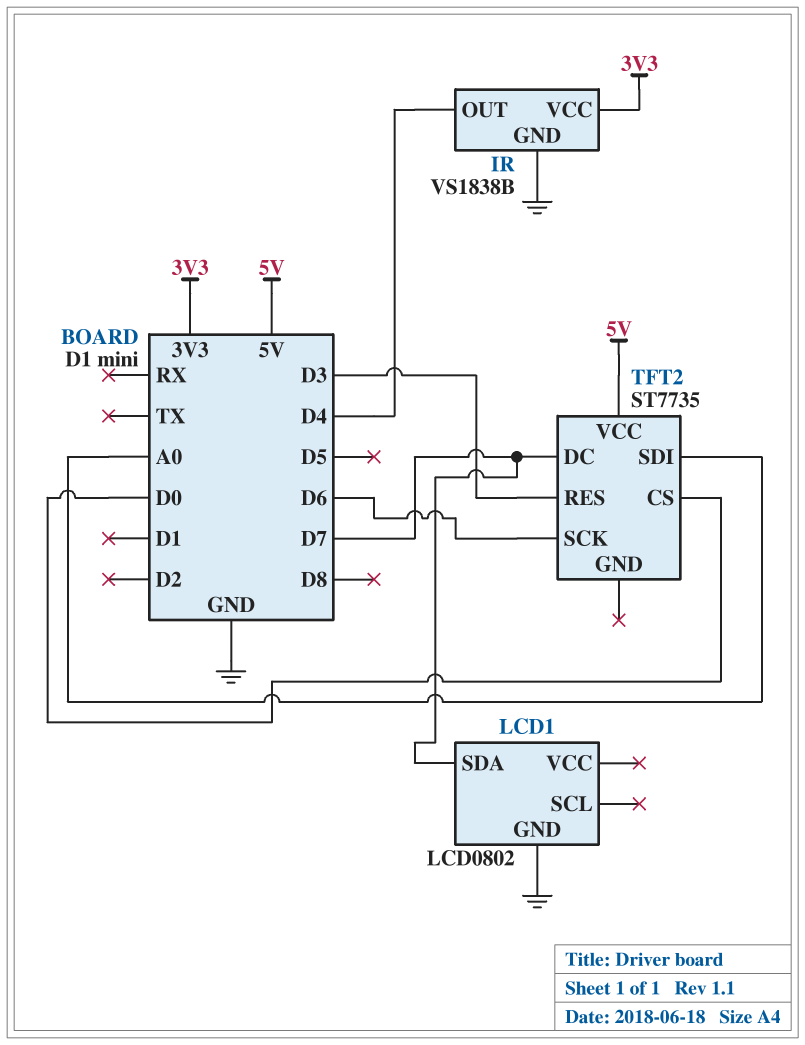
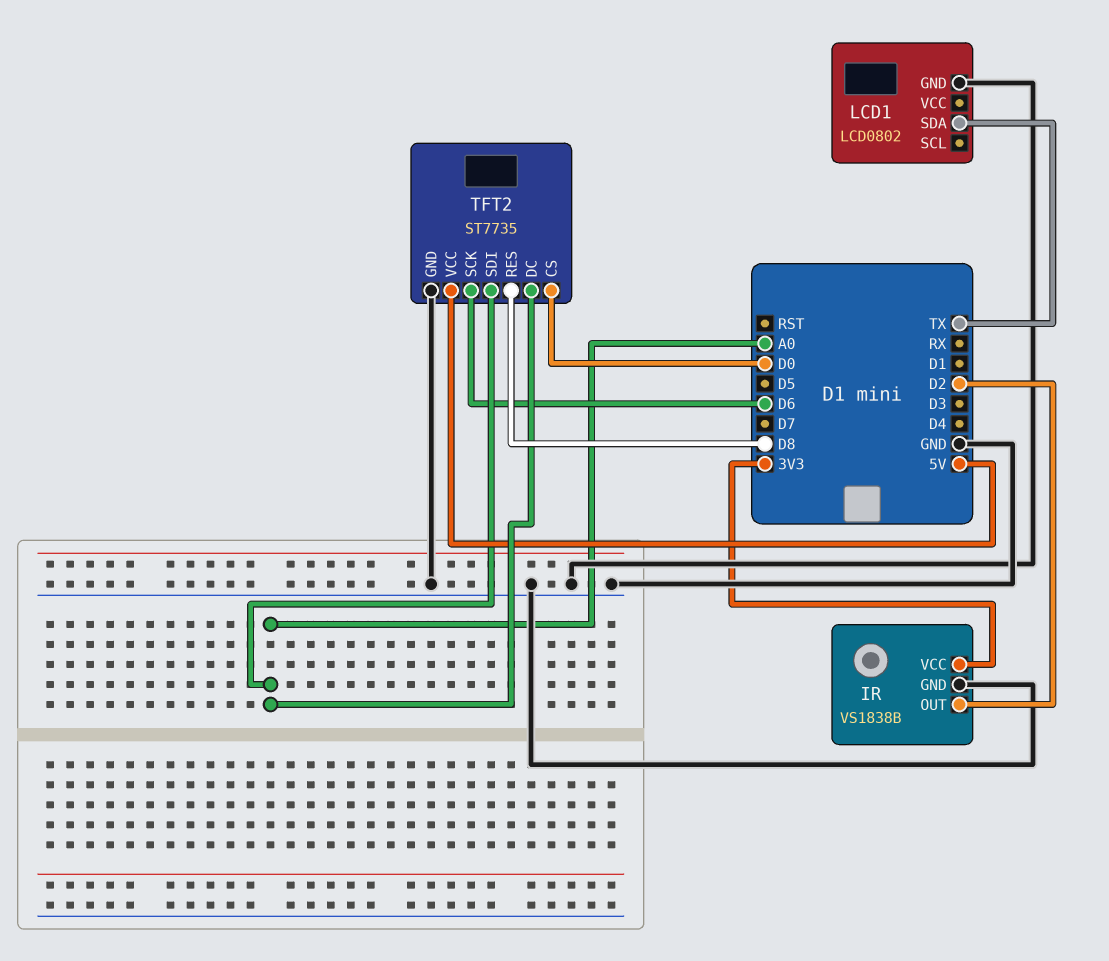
IR pin OUT: D4 -> D2
LCD1 pin SDA: D7 -> TX
TFT2 pin DC: D7 -> A0
TFT2 pin GND: none -> GND
TFT2 pin RES: D3 -> D8

